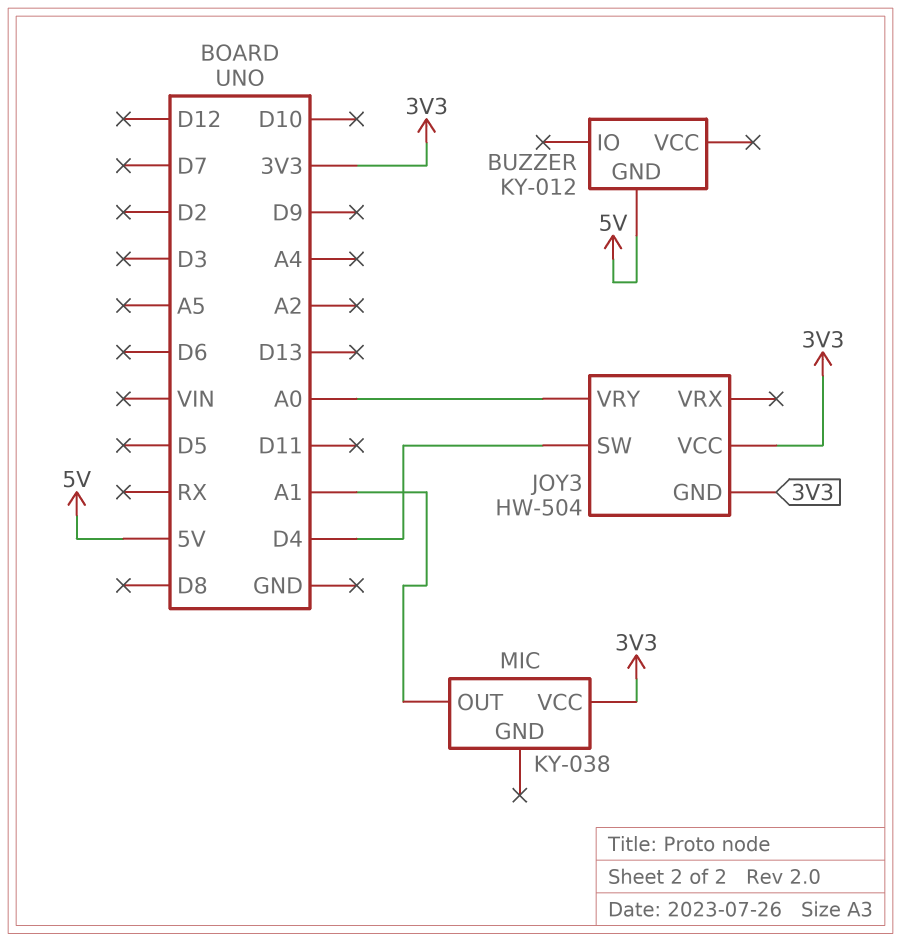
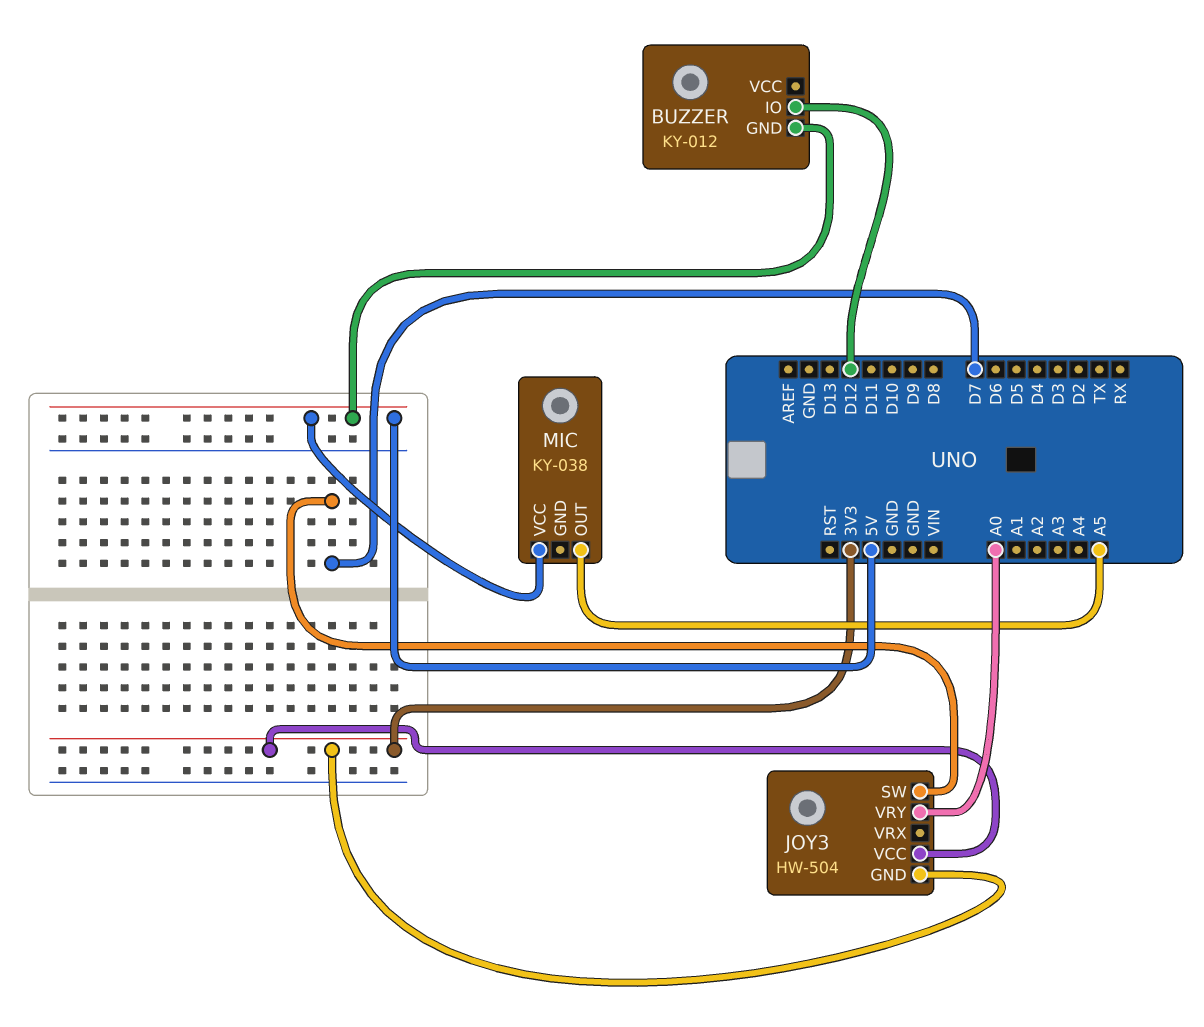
BUZZER pin IO: none -> D12
JOY3 pin SW: D4 -> D7
MIC pin OUT: A1 -> A5
MIC pin VCC: 3V3 -> 5V

